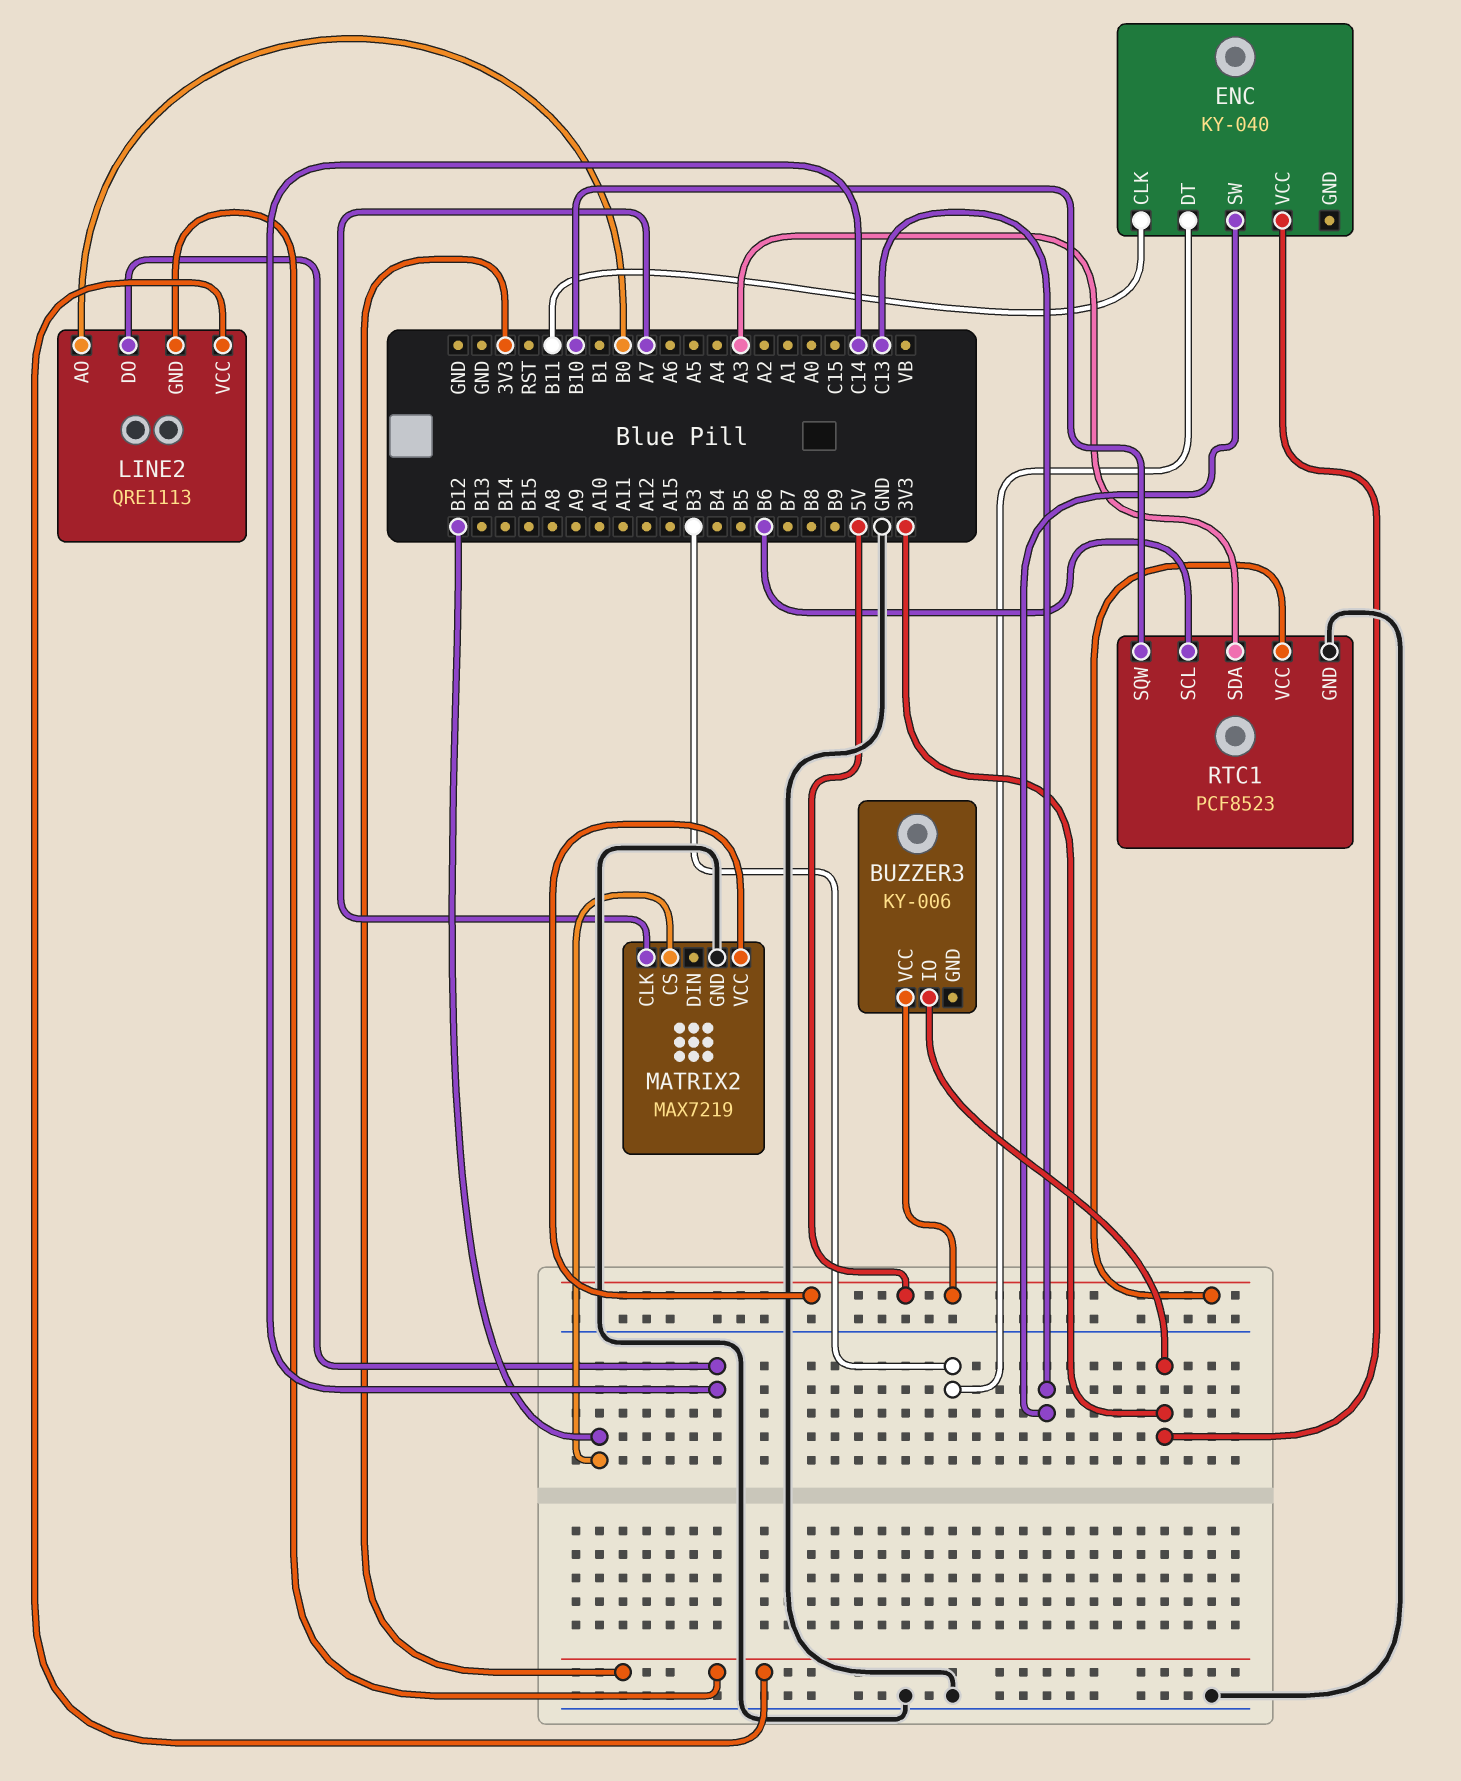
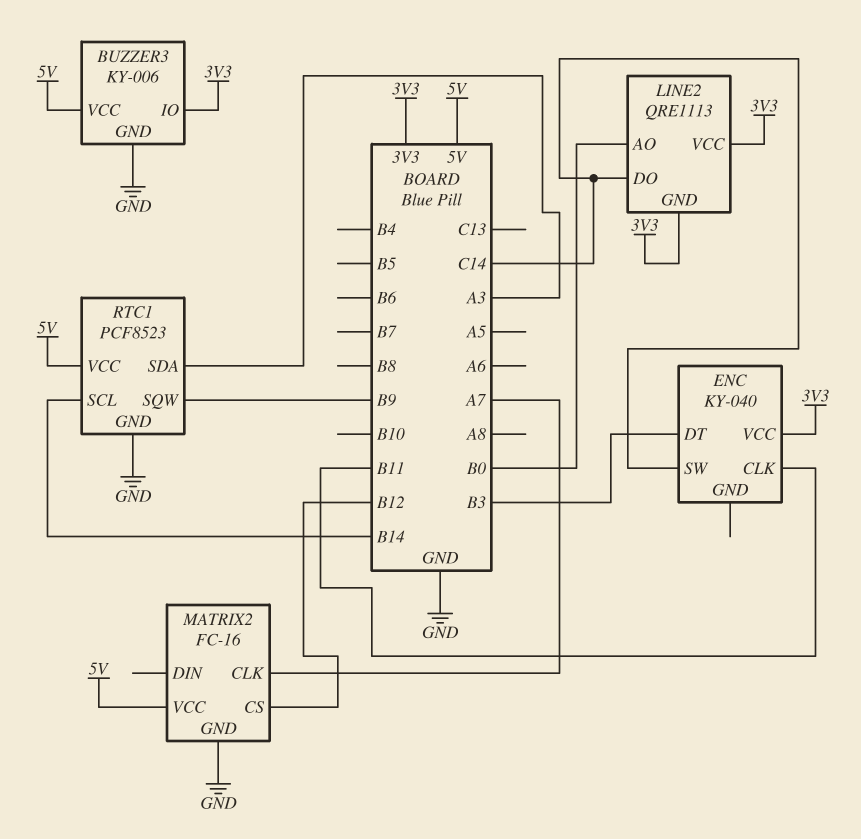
BUZZER3 pin GND: none -> GND
ENC pin SW: C13 -> C14
MATRIX2: MAX7219 -> FC-16
RTC1 pin SCL: B6 -> B14
RTC1 pin SQW: B10 -> B9

